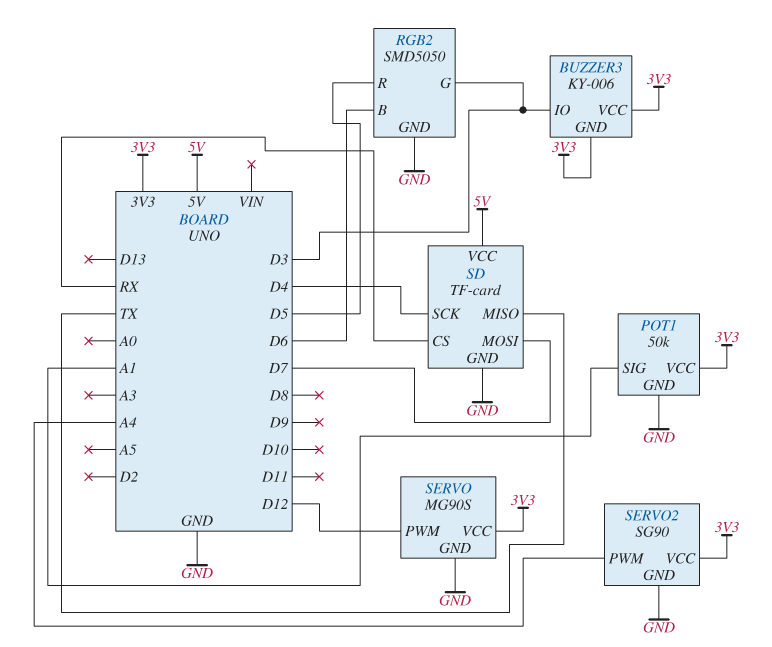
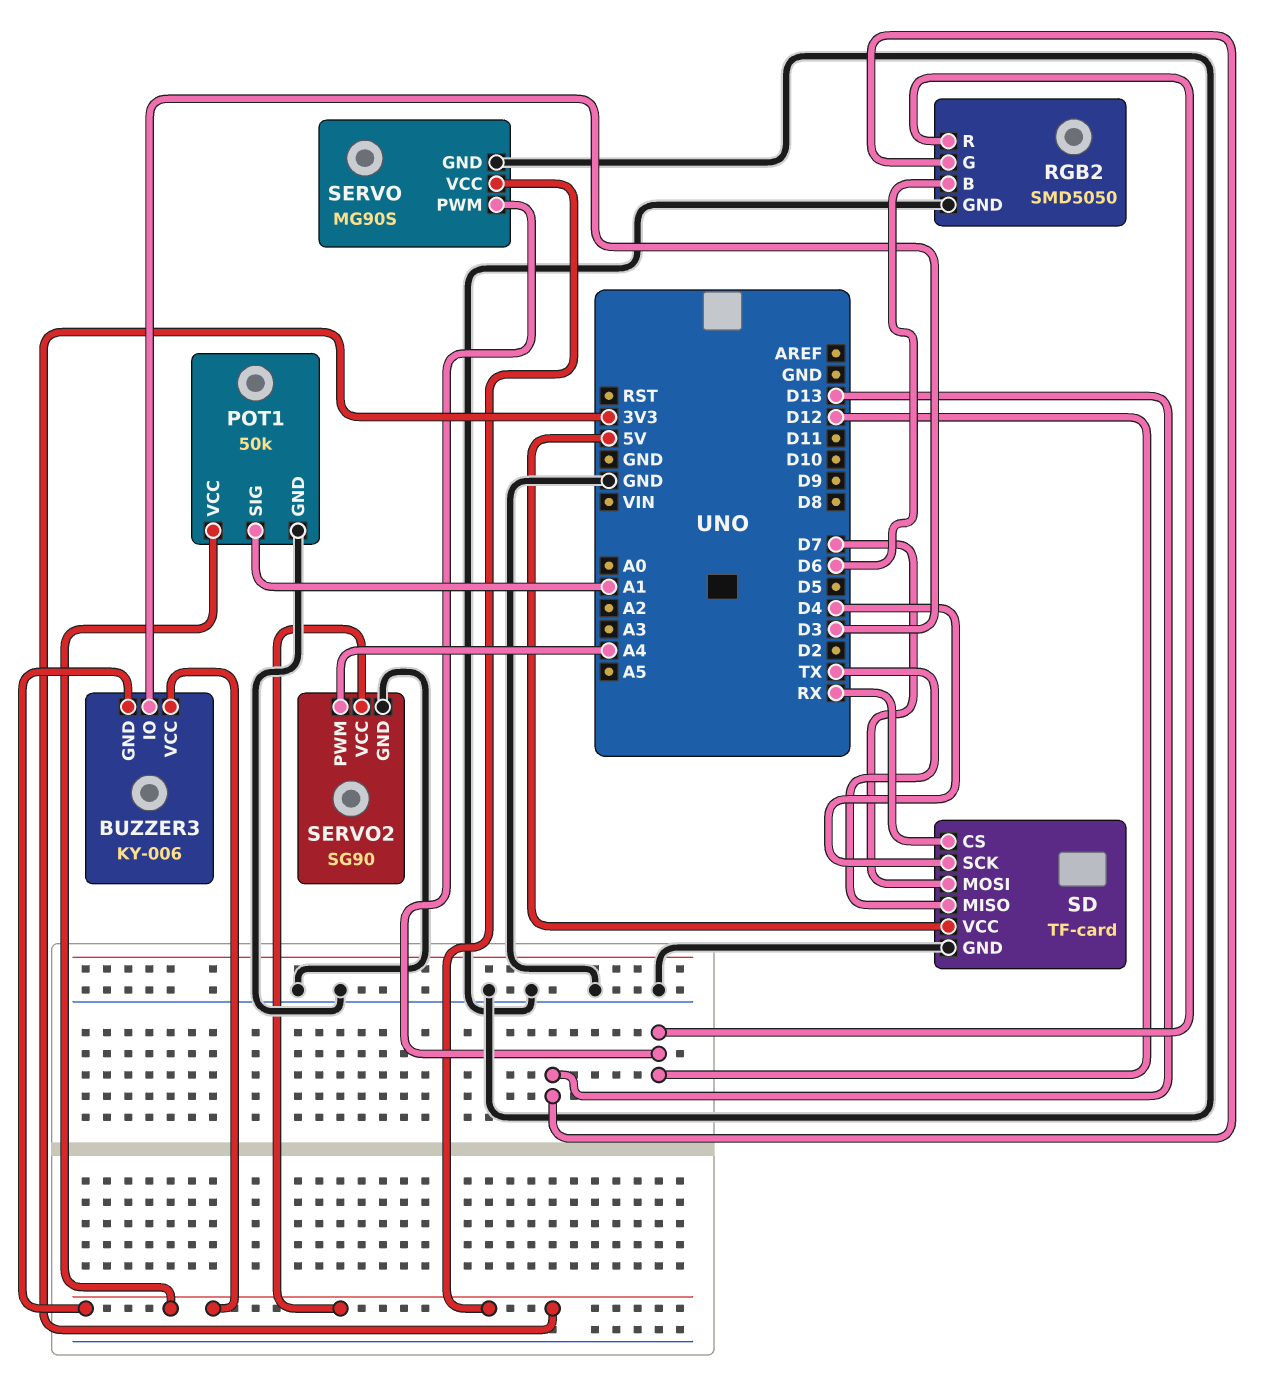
RGB2 pin G: D3 -> D13
RGB2 pin R: D5 -> D12

